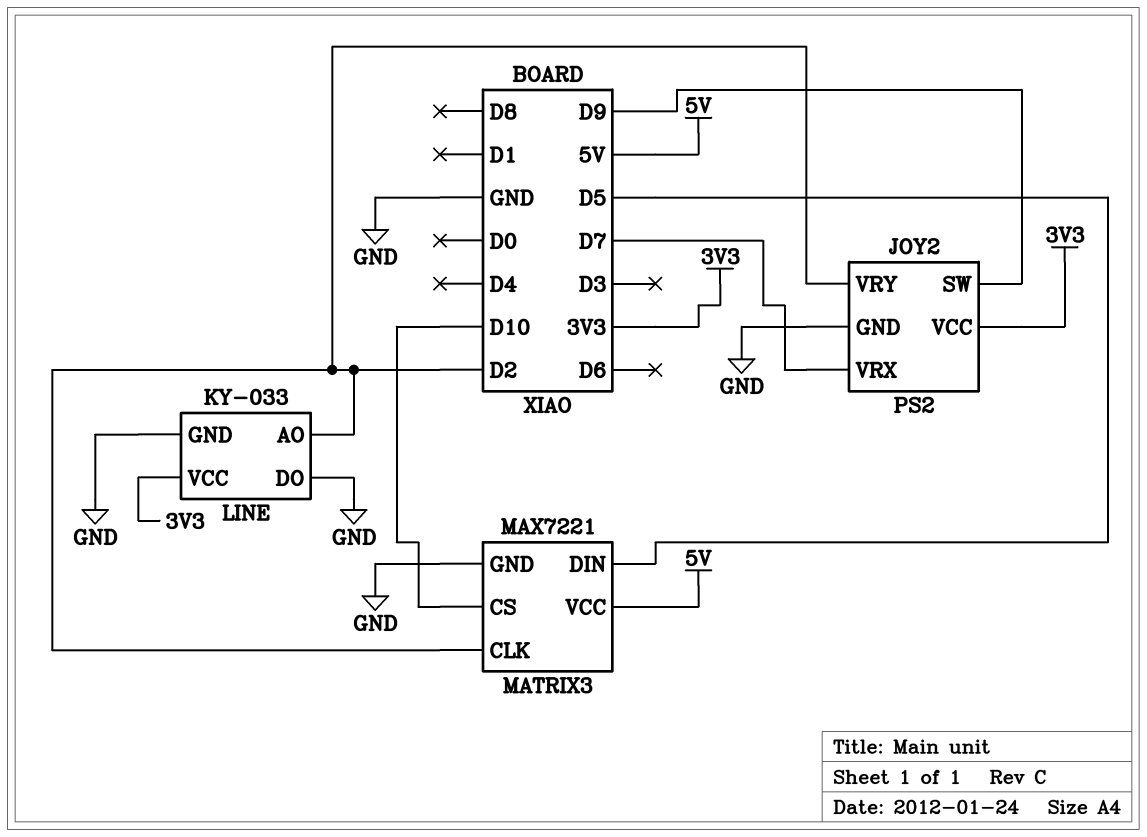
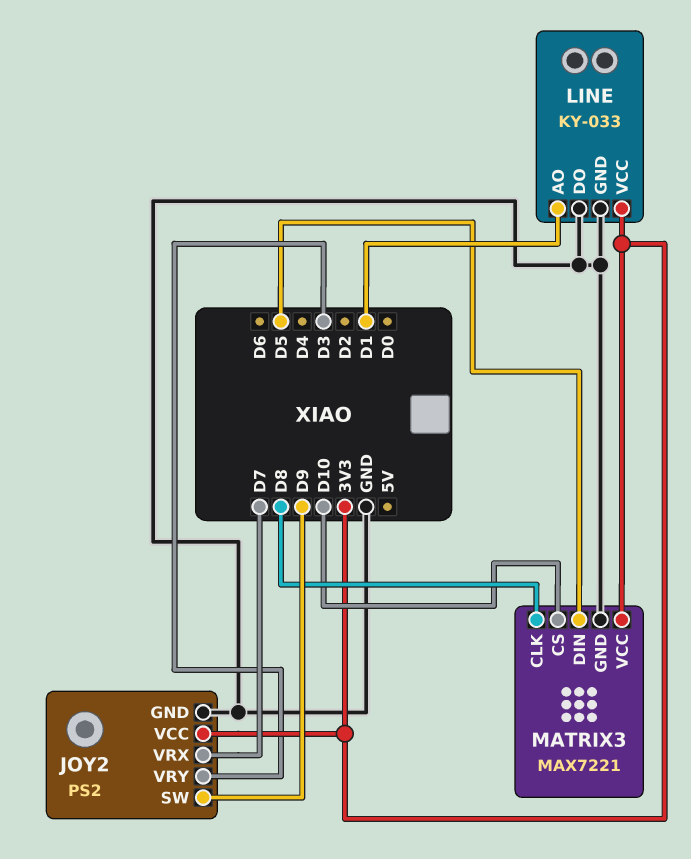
JOY2 pin VRY: D2 -> D3
LINE pin AO: D2 -> D1
MATRIX3 pin CLK: D2 -> D8
MATRIX3 pin VCC: 5V -> 3V3

